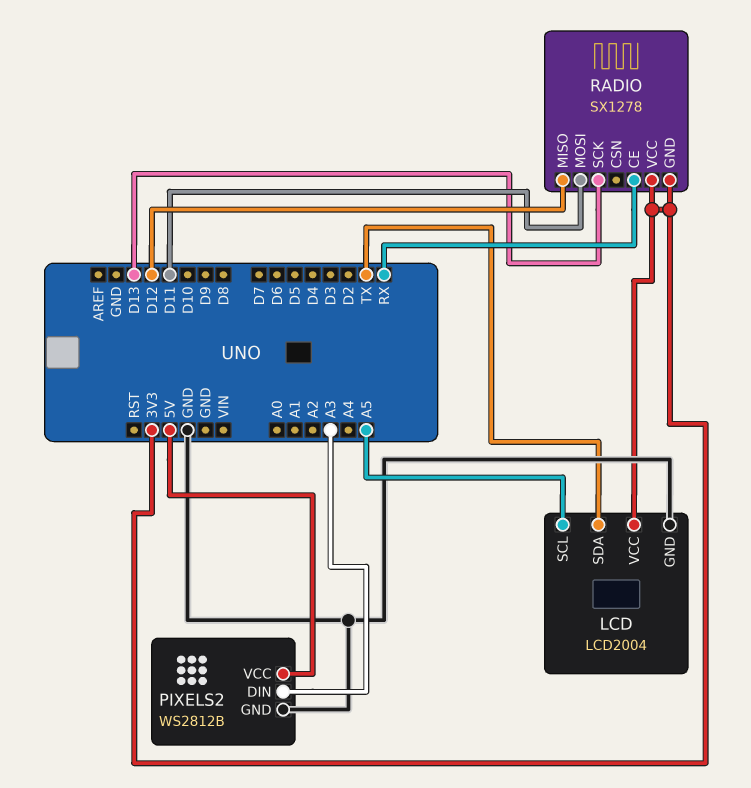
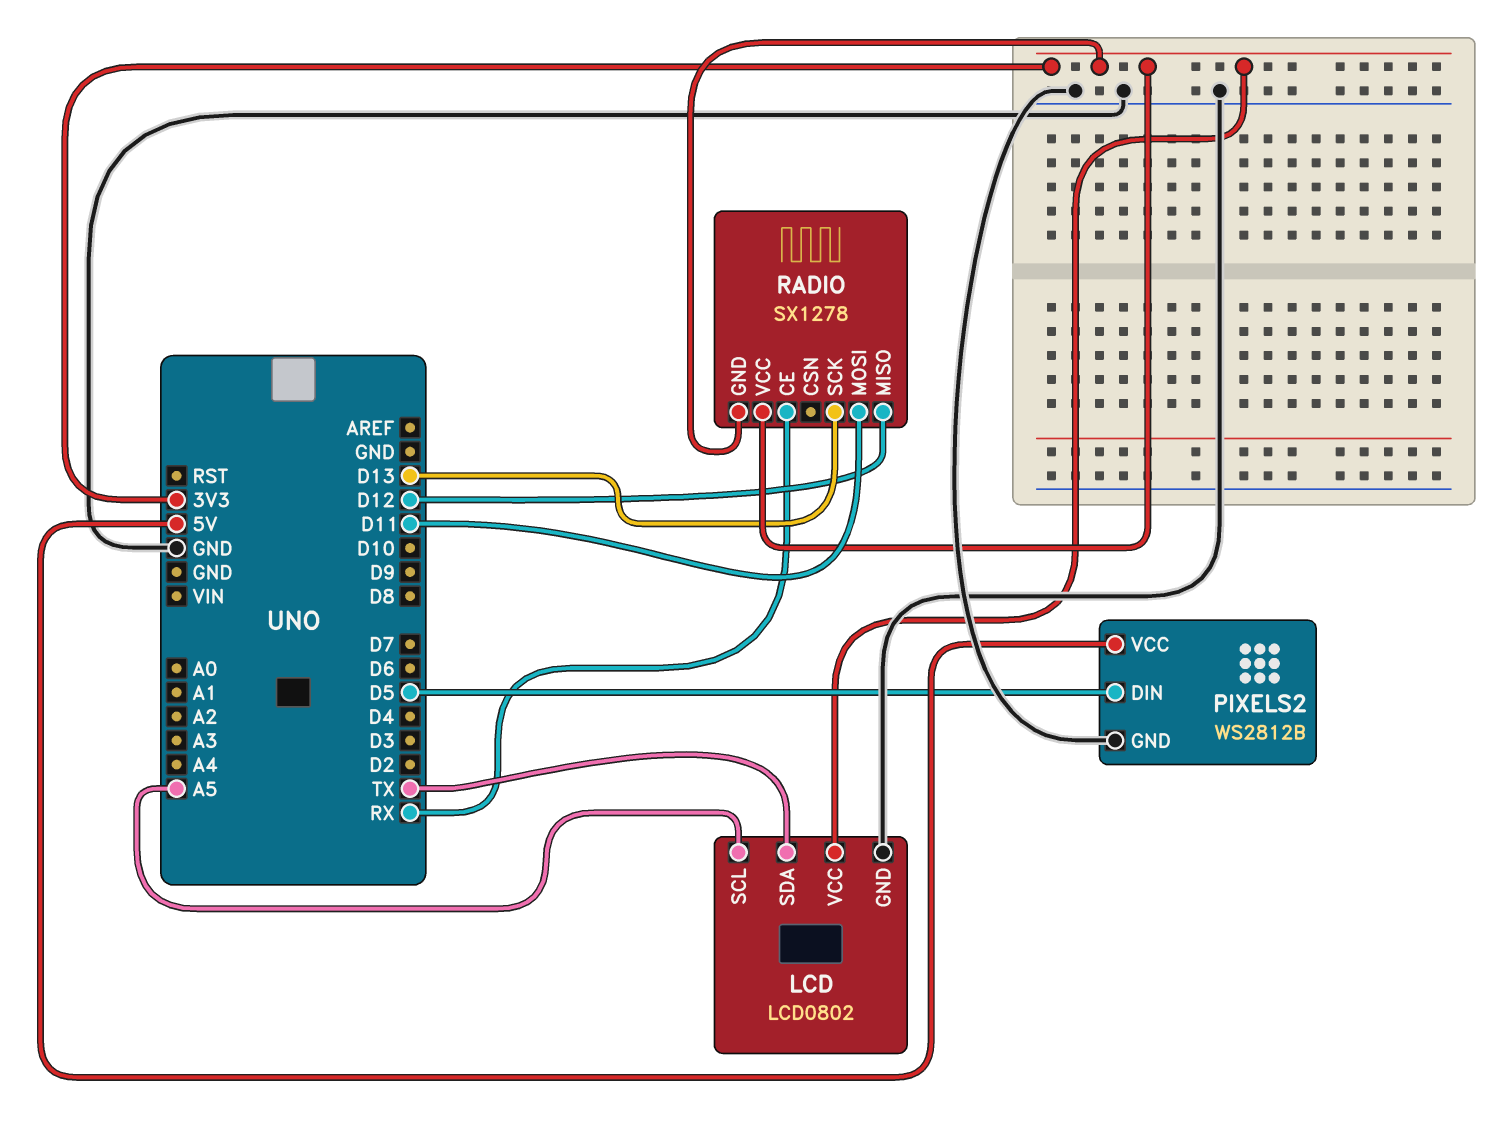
LCD: LCD2004 -> LCD0802
PIXELS2 pin DIN: A3 -> D5

